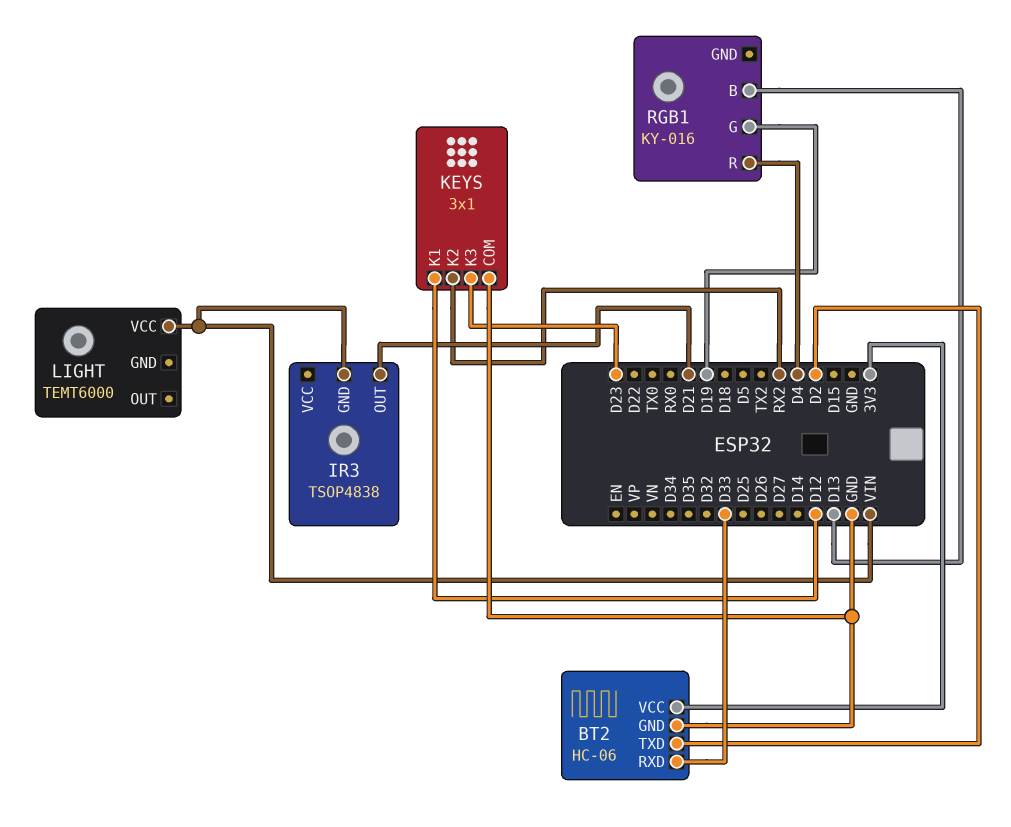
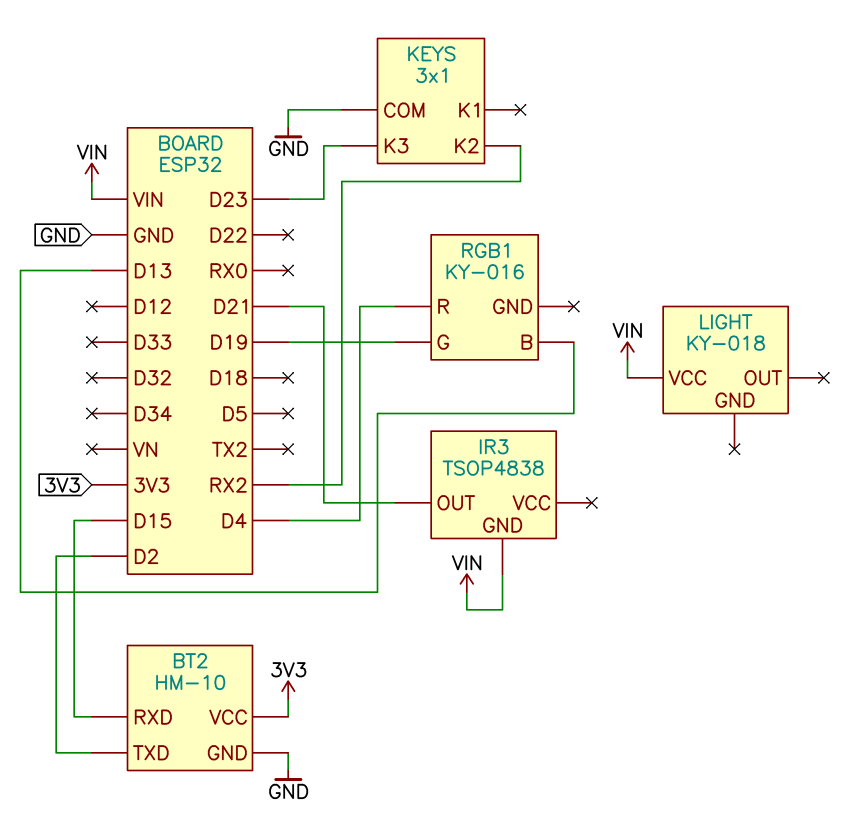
BT2: HC-06 -> HM-10
BT2 pin RXD: D33 -> D15
KEYS pin K1: D12 -> none
LIGHT: TEMT6000 -> KY-018

